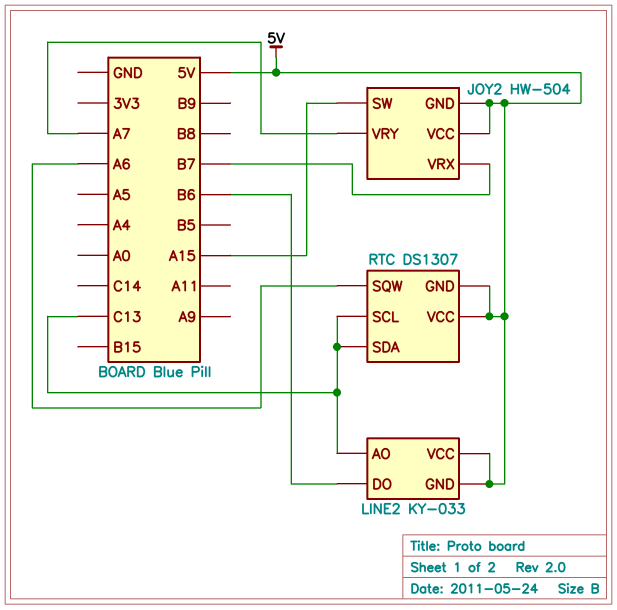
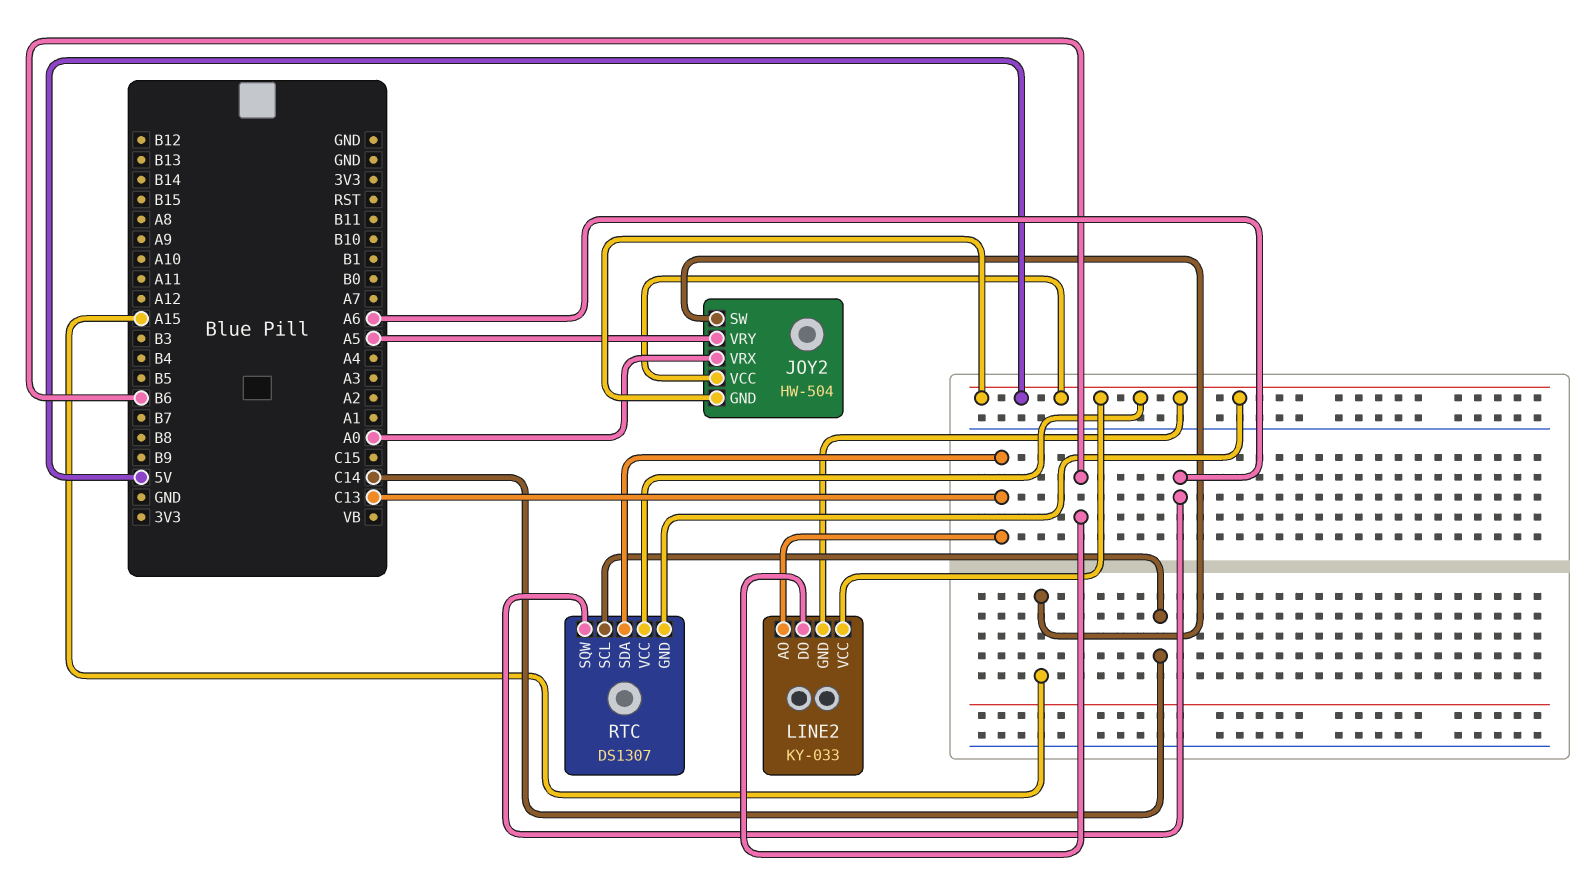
JOY2 pin VRX: B7 -> A0
JOY2 pin VRY: A7 -> A5
RTC pin SCL: C13 -> C14

